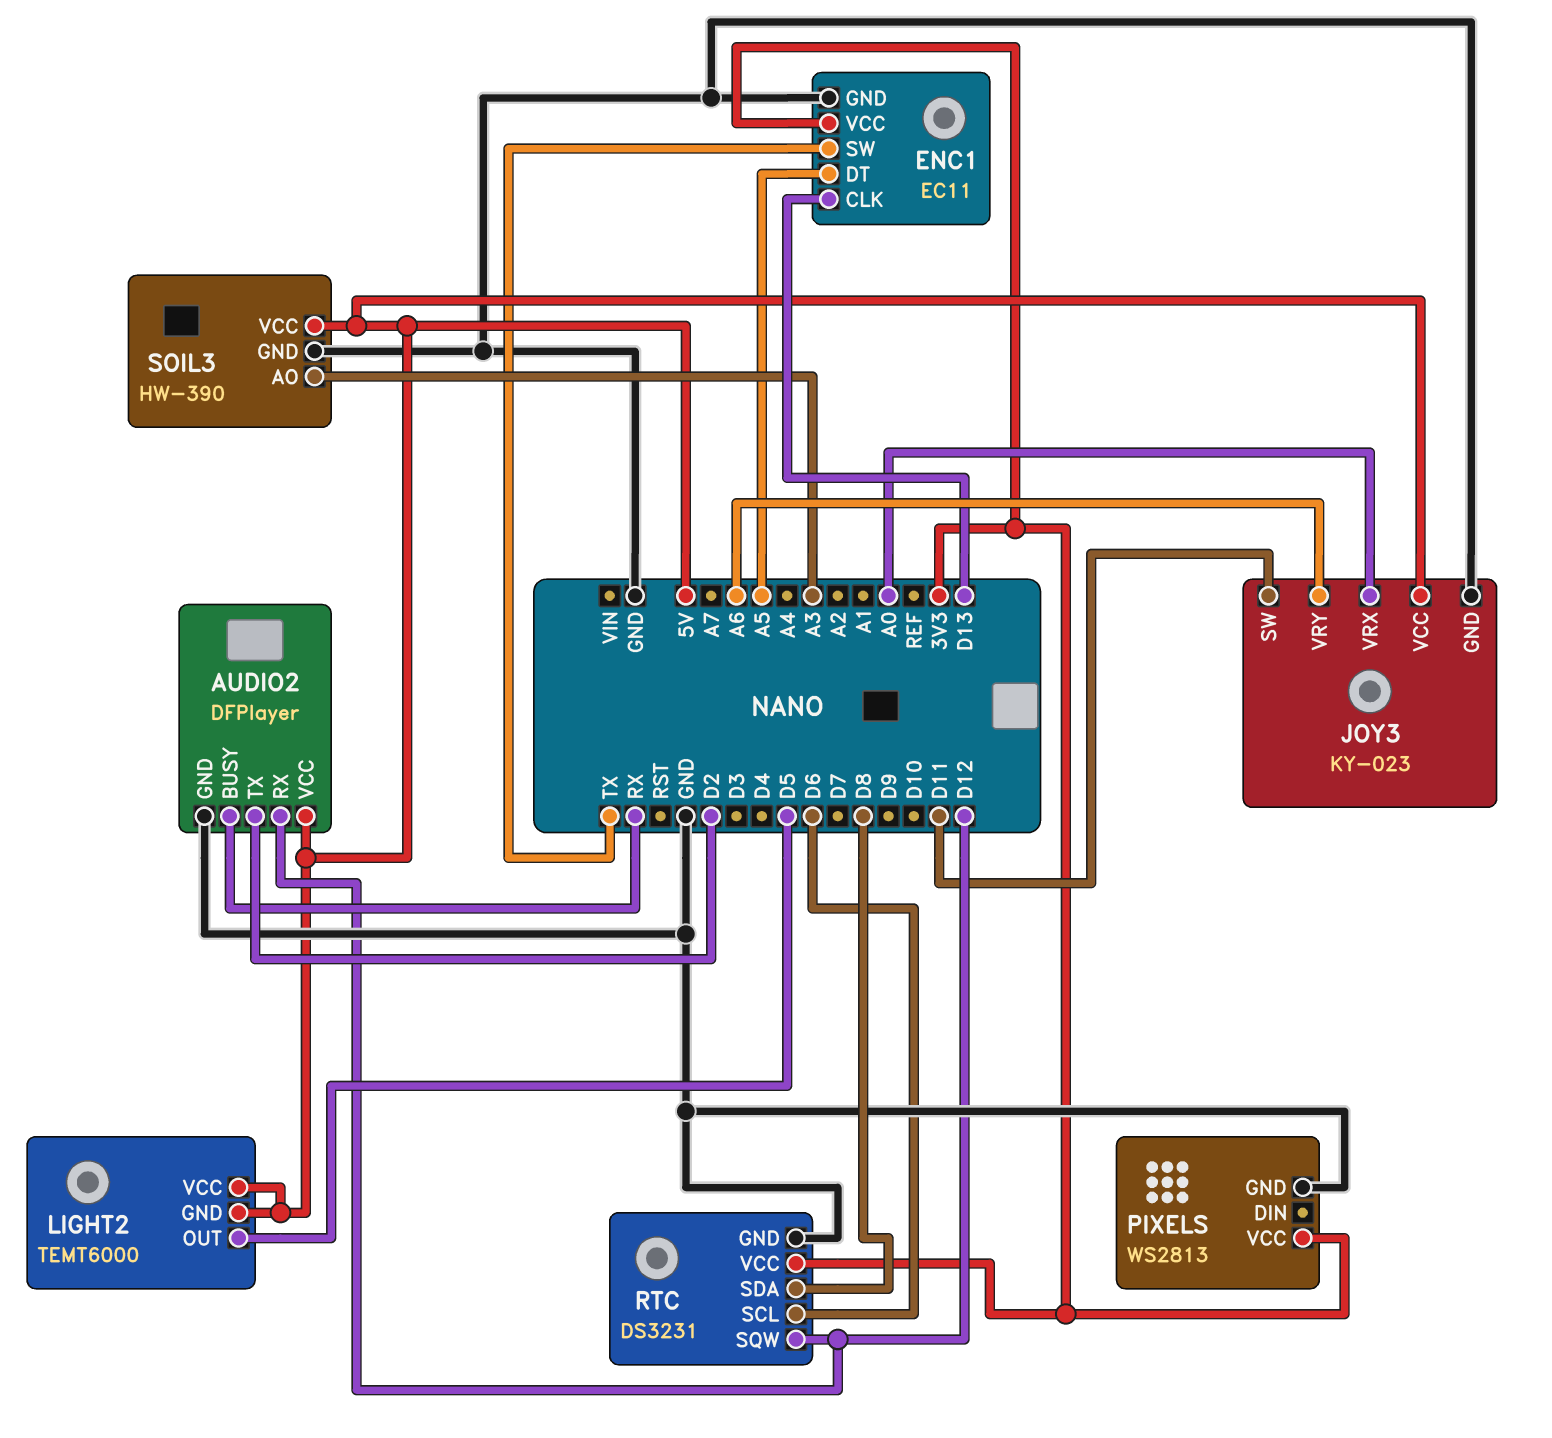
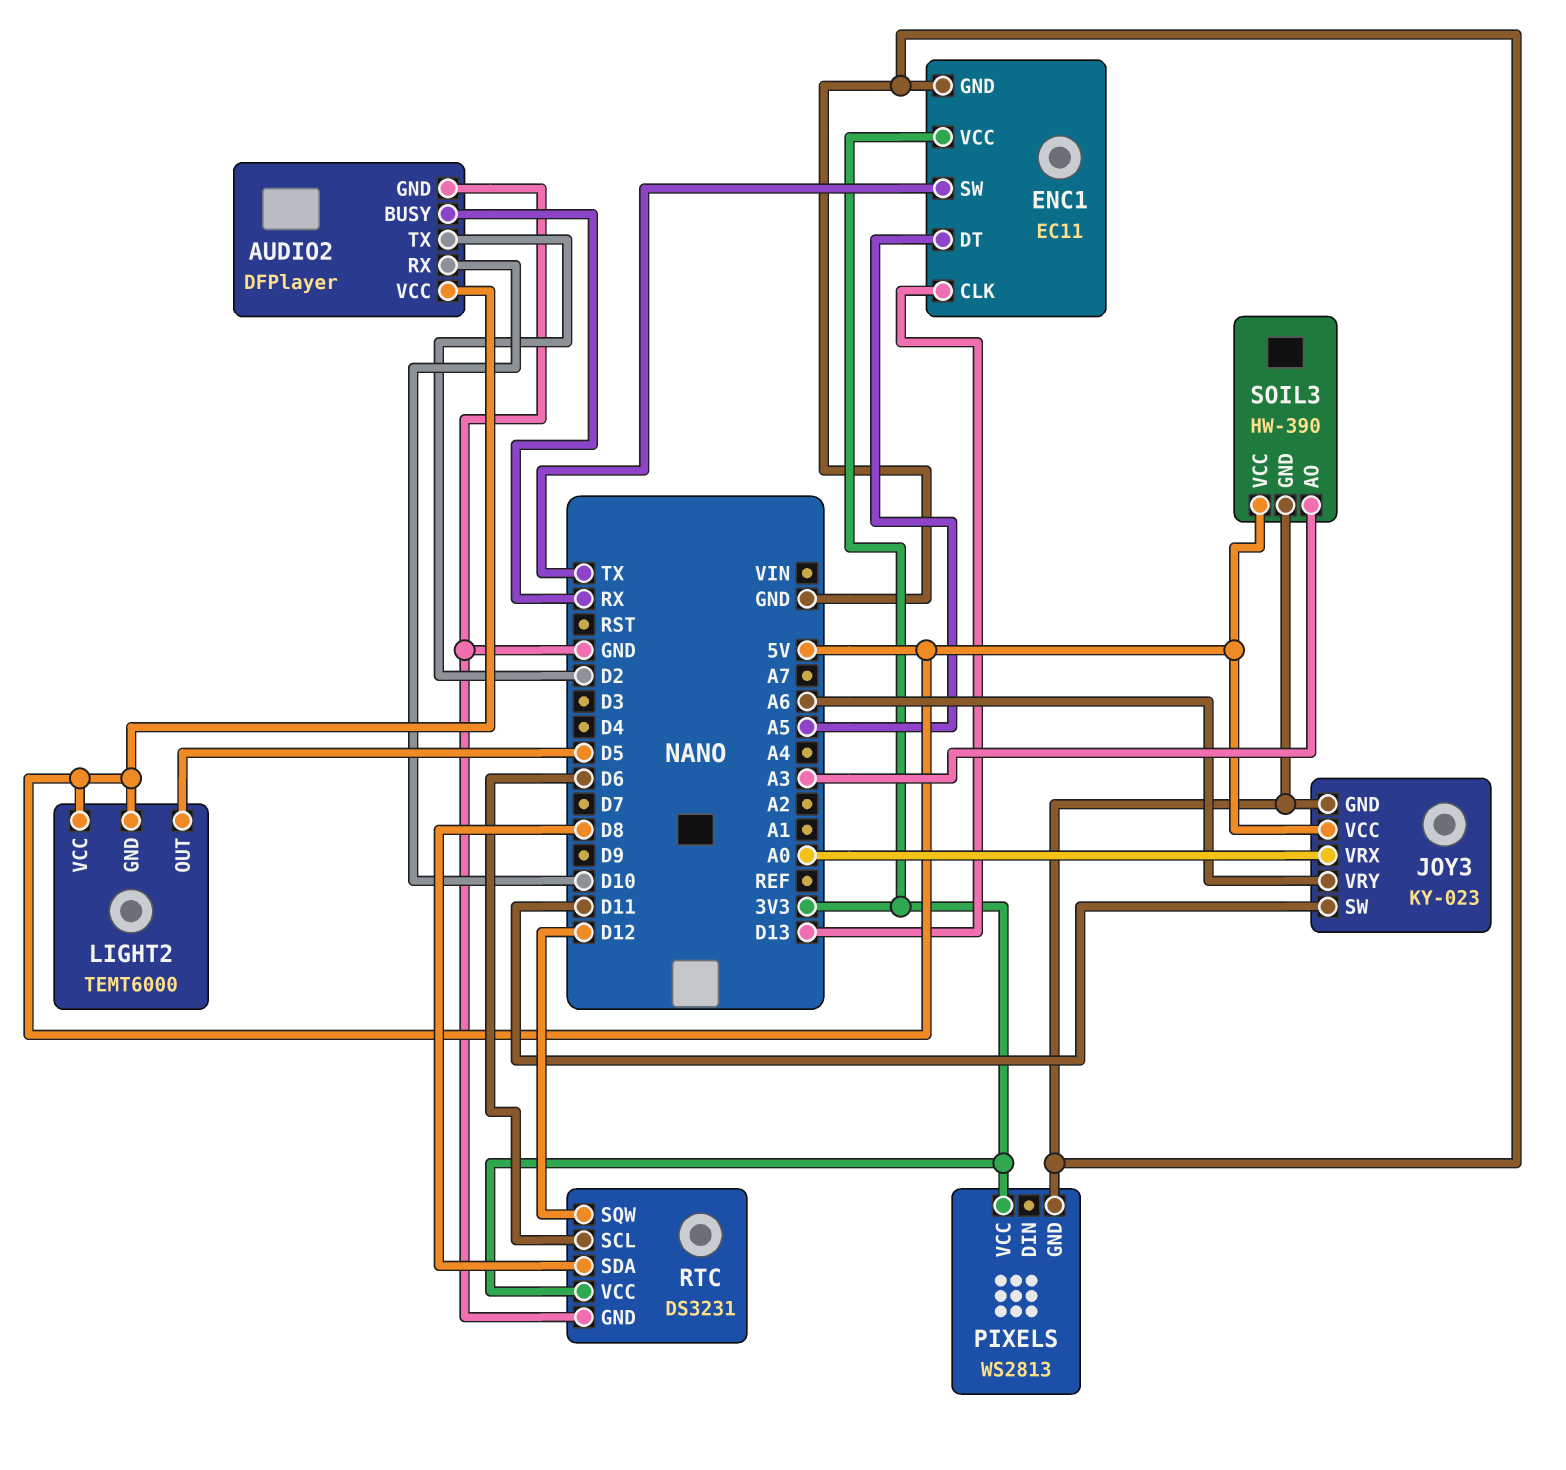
AUDIO2 pin RX: D12 -> D10

